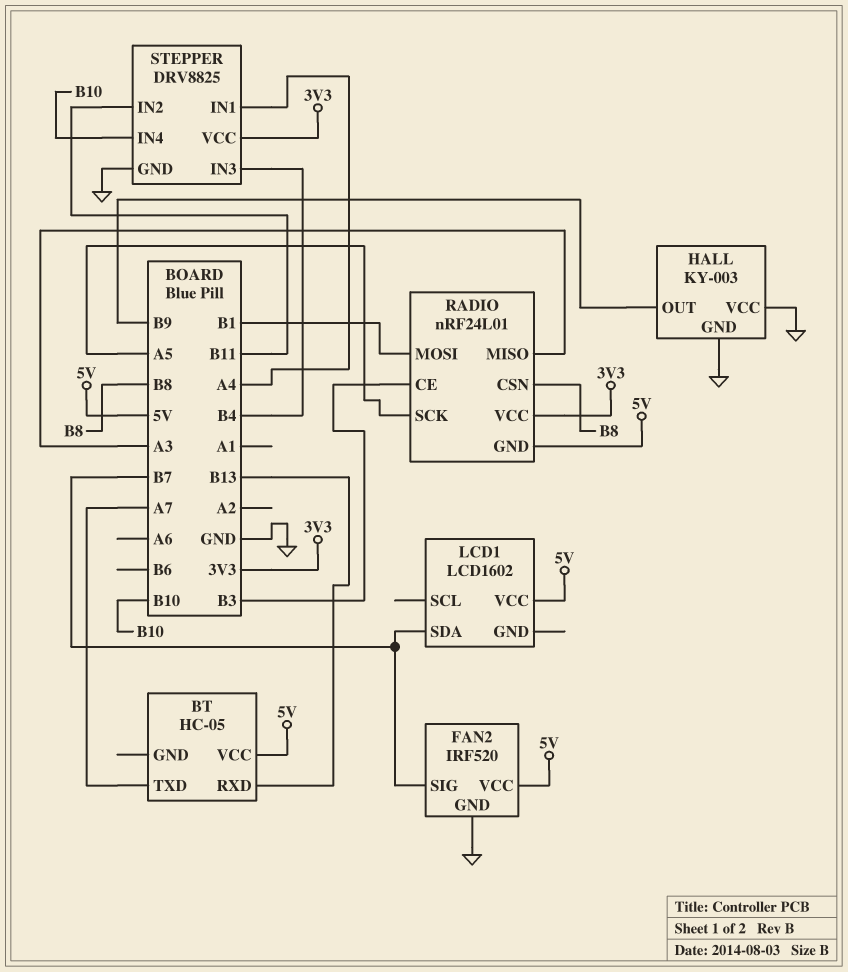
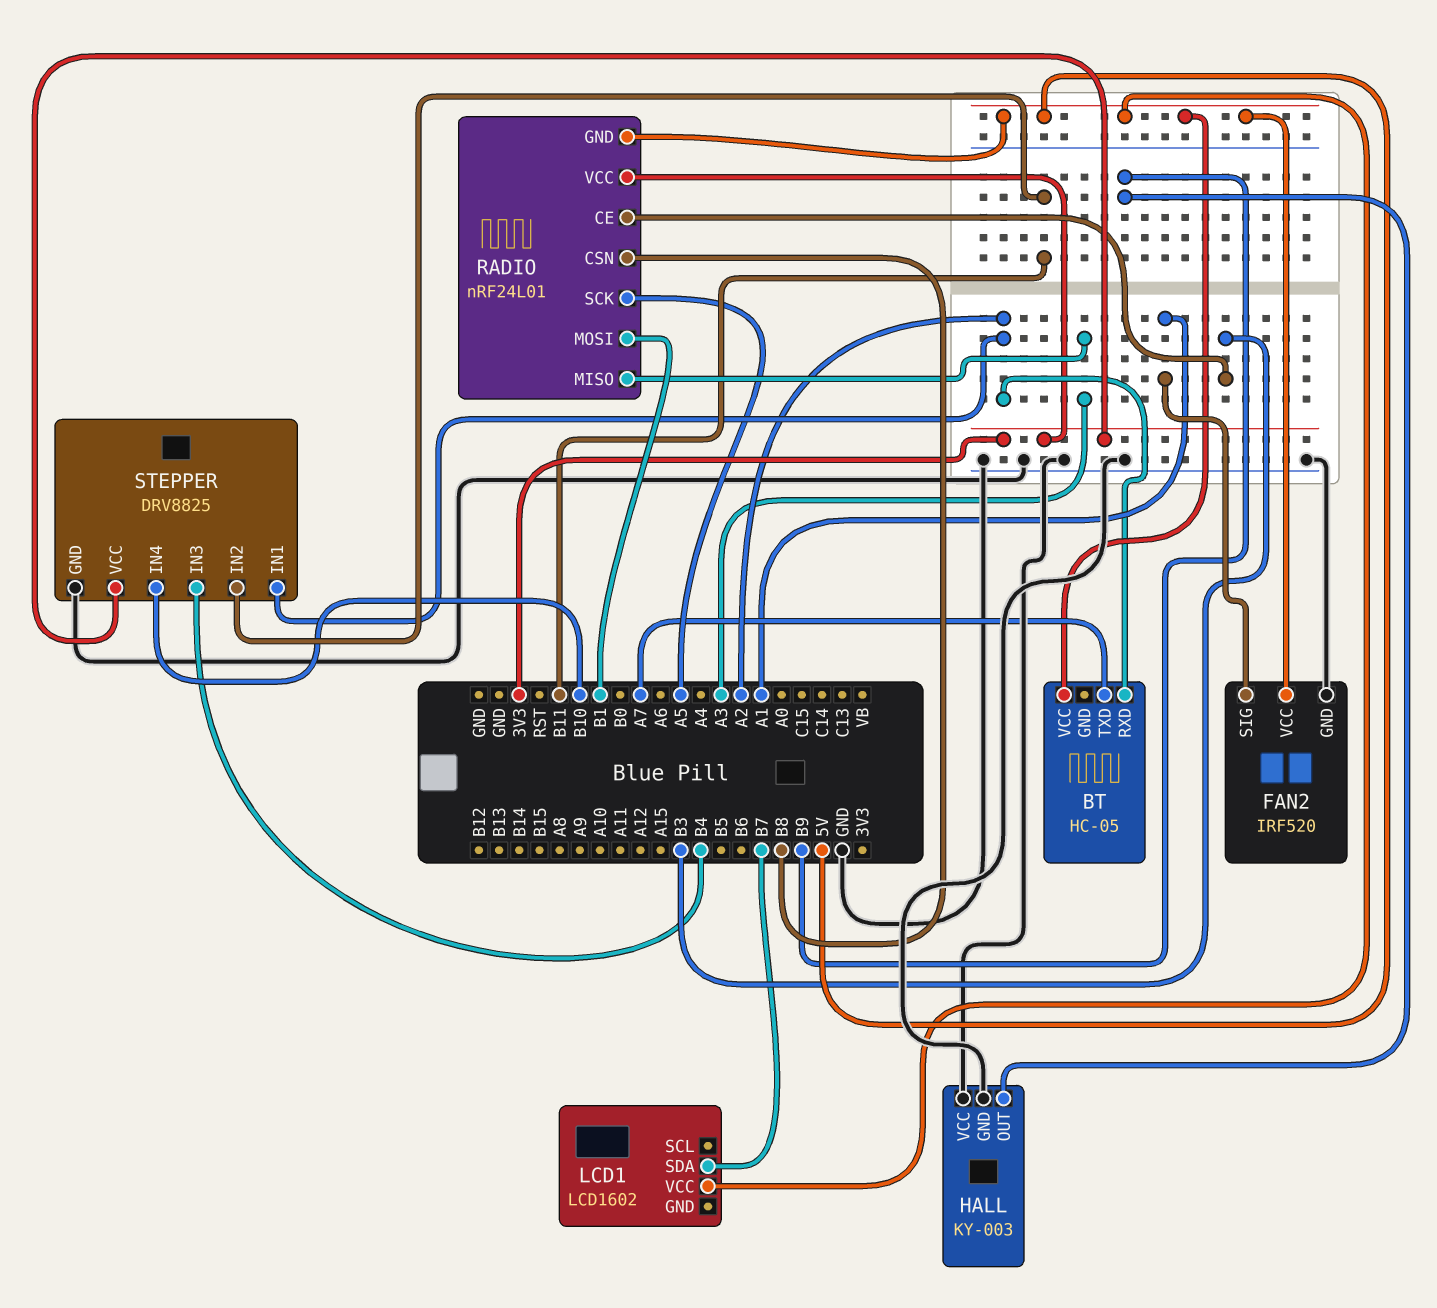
BT pin RXD: B13 -> A2
FAN2 pin SIG: B7 -> A1
STEPPER pin IN1: A4 -> A2

